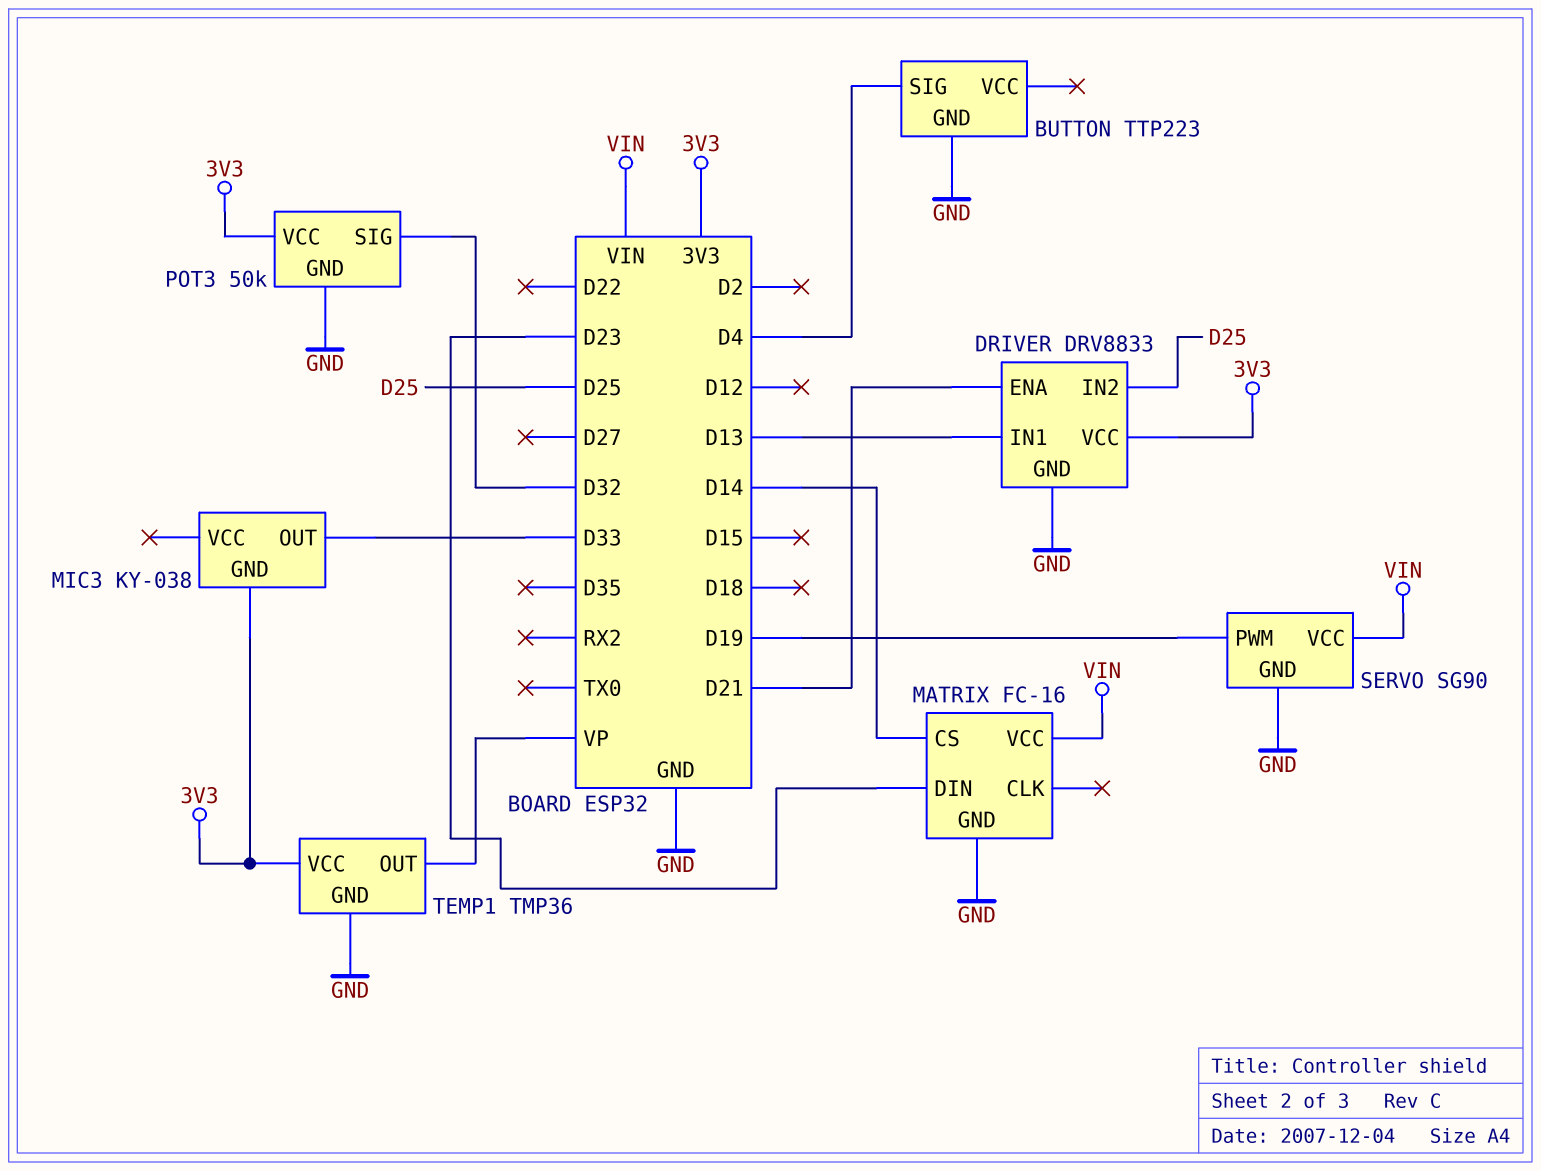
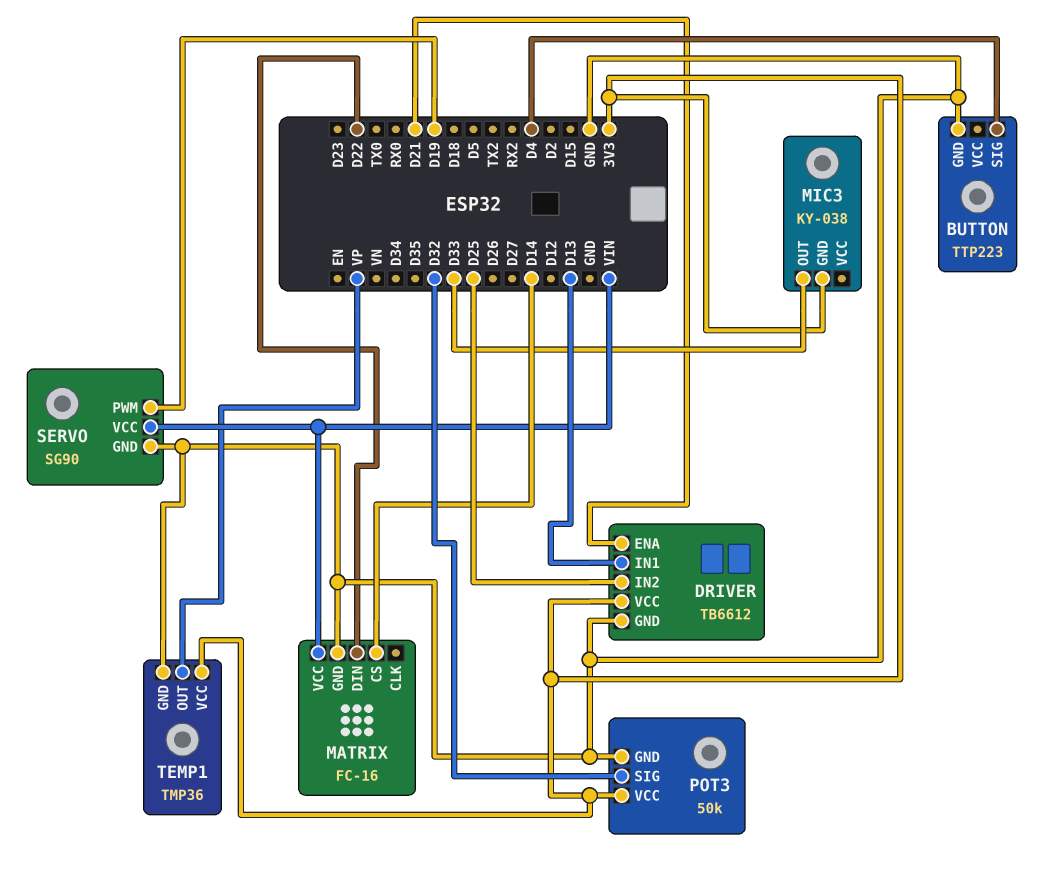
DRIVER: DRV8833 -> TB6612
MATRIX pin DIN: D23 -> D22

